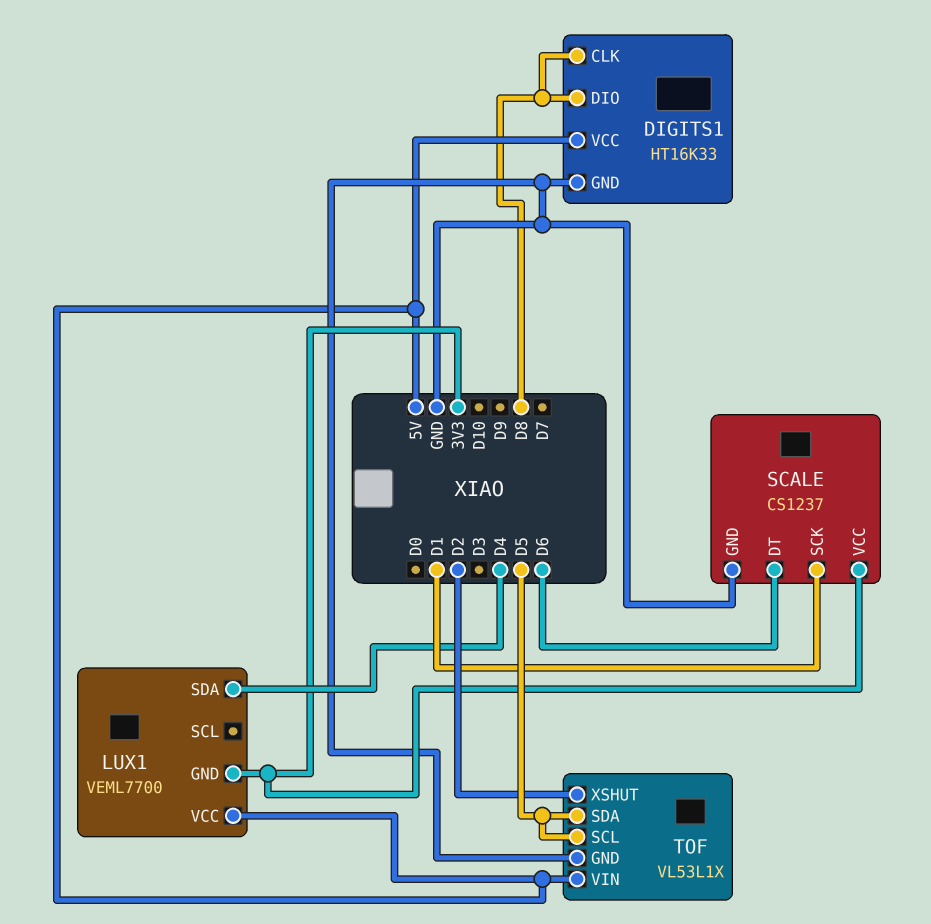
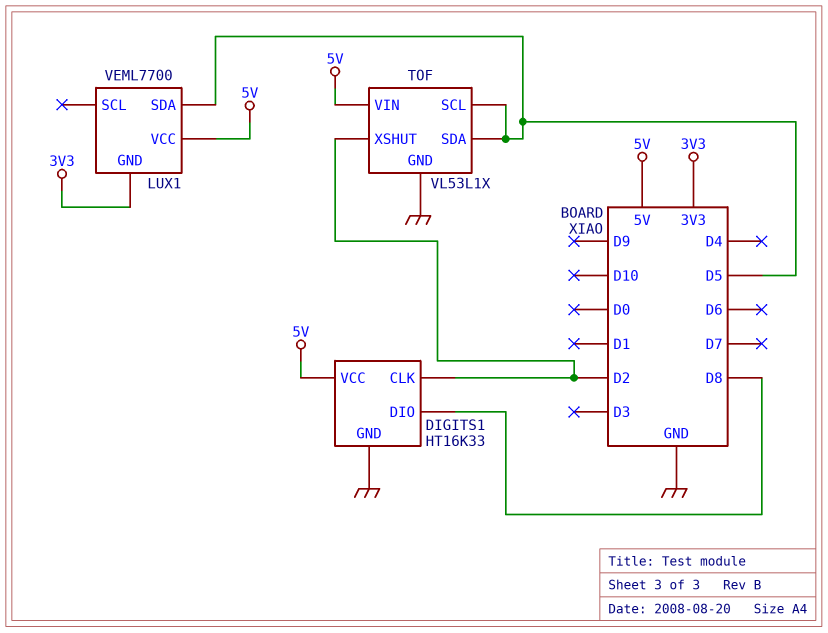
DIGITS1 pin CLK: D8 -> D2
LUX1 pin SDA: D4 -> D5
SCALE: CS1237 -> none
SCALE pin DT: D6 -> none
SCALE pin GND: GND -> none
SCALE pin SCK: D1 -> none
SCALE pin VCC: 3V3 -> none

